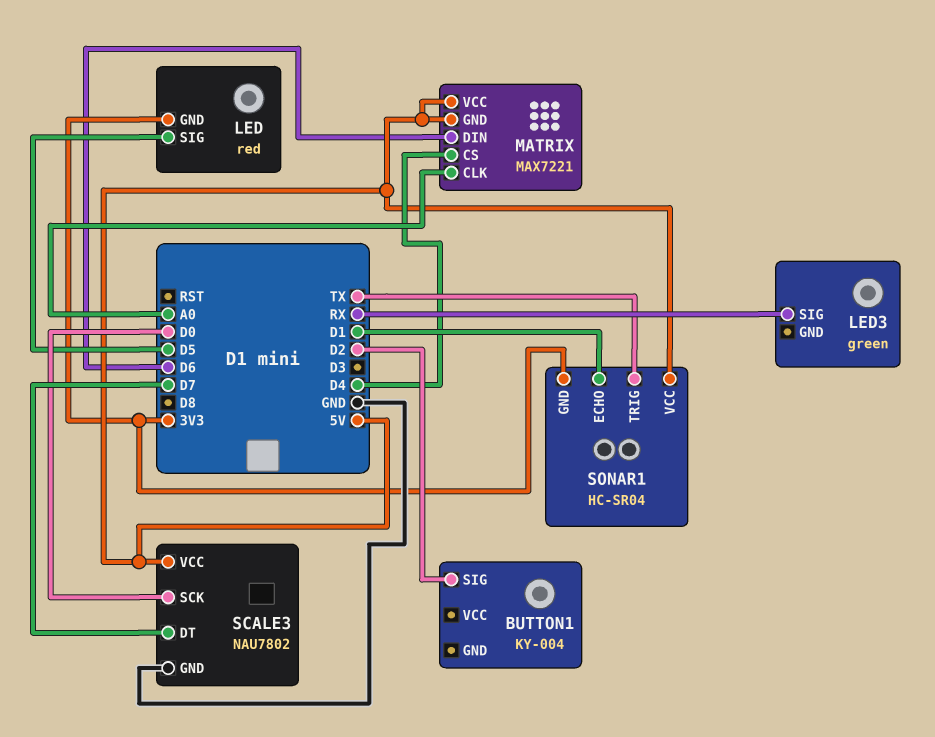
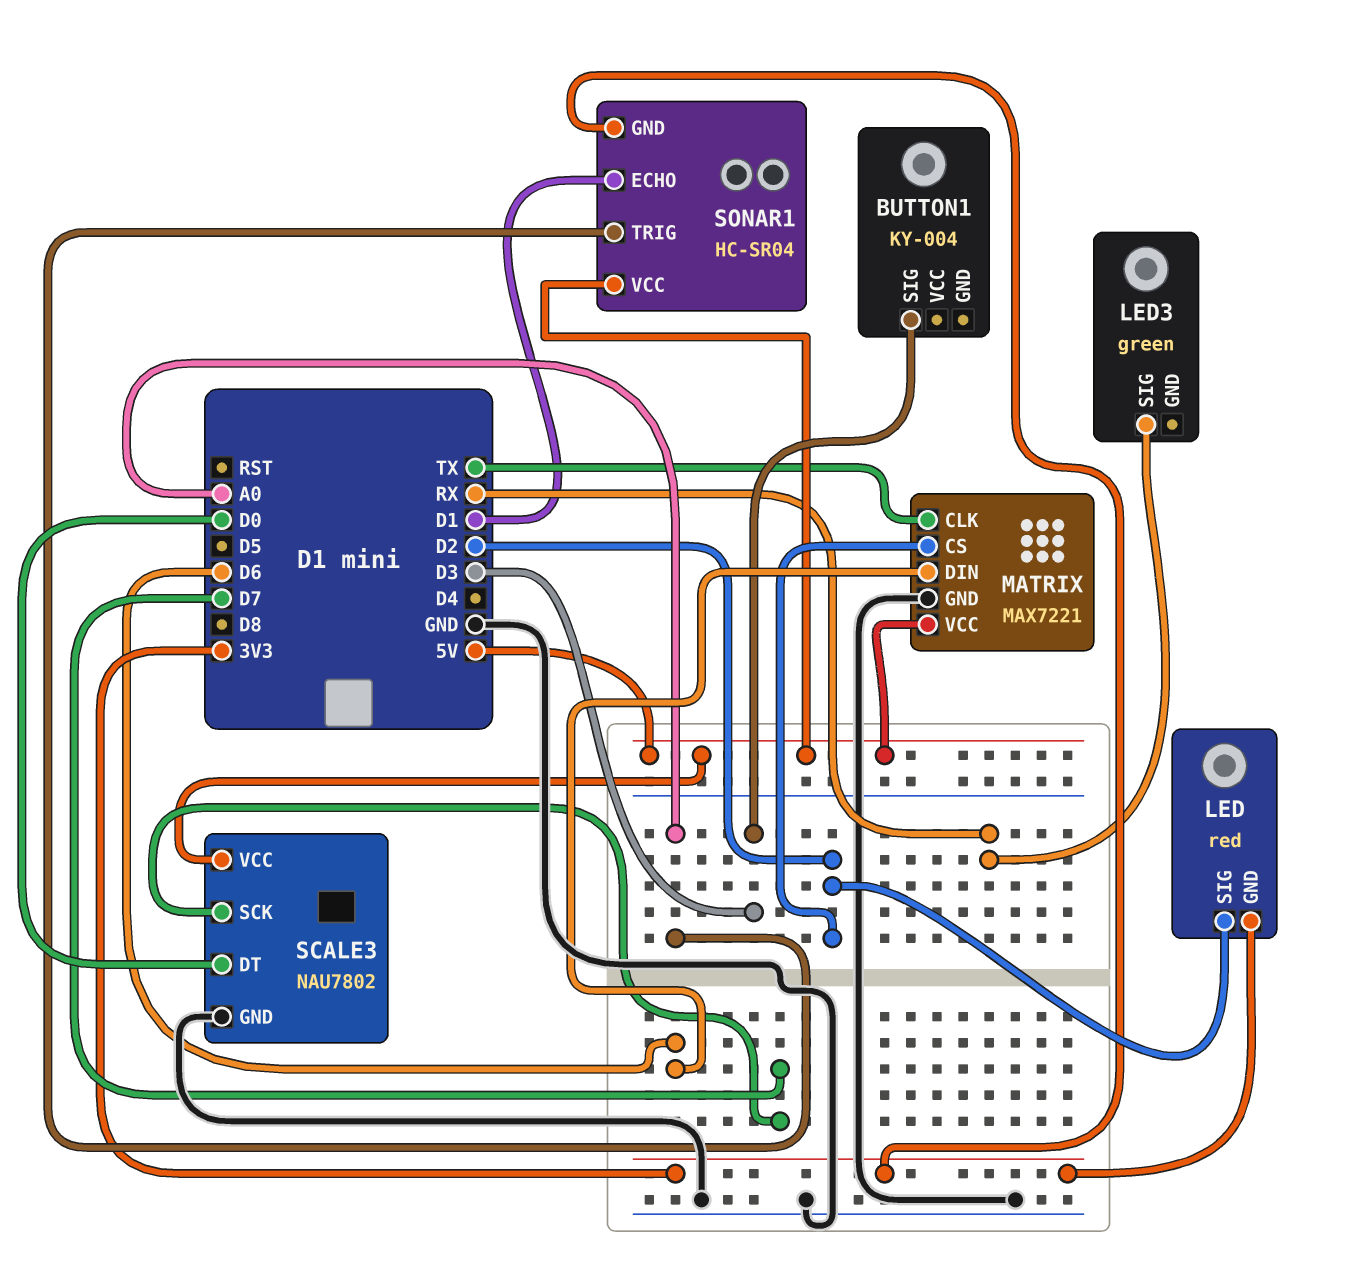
BUTTON1 pin SIG: D2 -> D3
LED pin SIG: D5 -> D2
MATRIX pin CLK: A0 -> TX
MATRIX pin CS: D4 -> D2
MATRIX pin GND: 5V -> GND
SCALE3 pin DT: D7 -> D0
SCALE3 pin SCK: D0 -> D7
SONAR1 pin TRIG: TX -> A0

